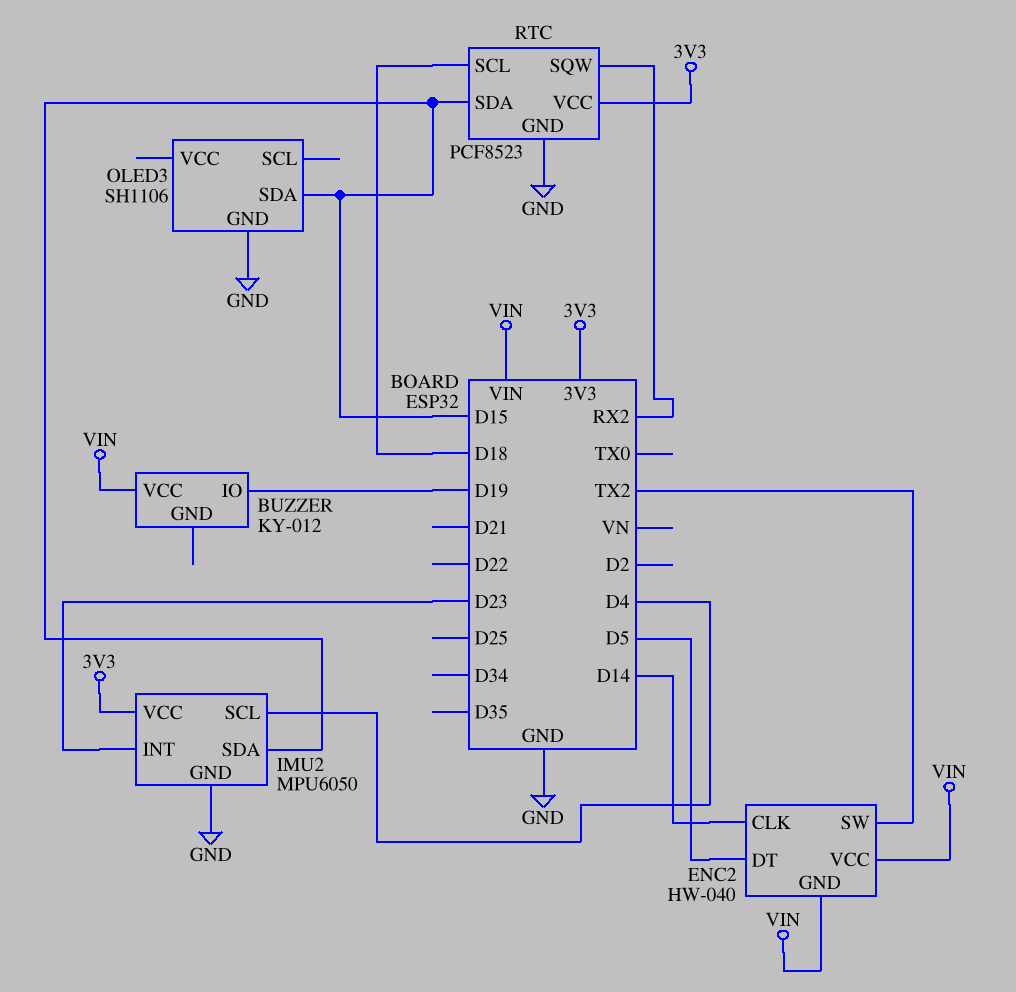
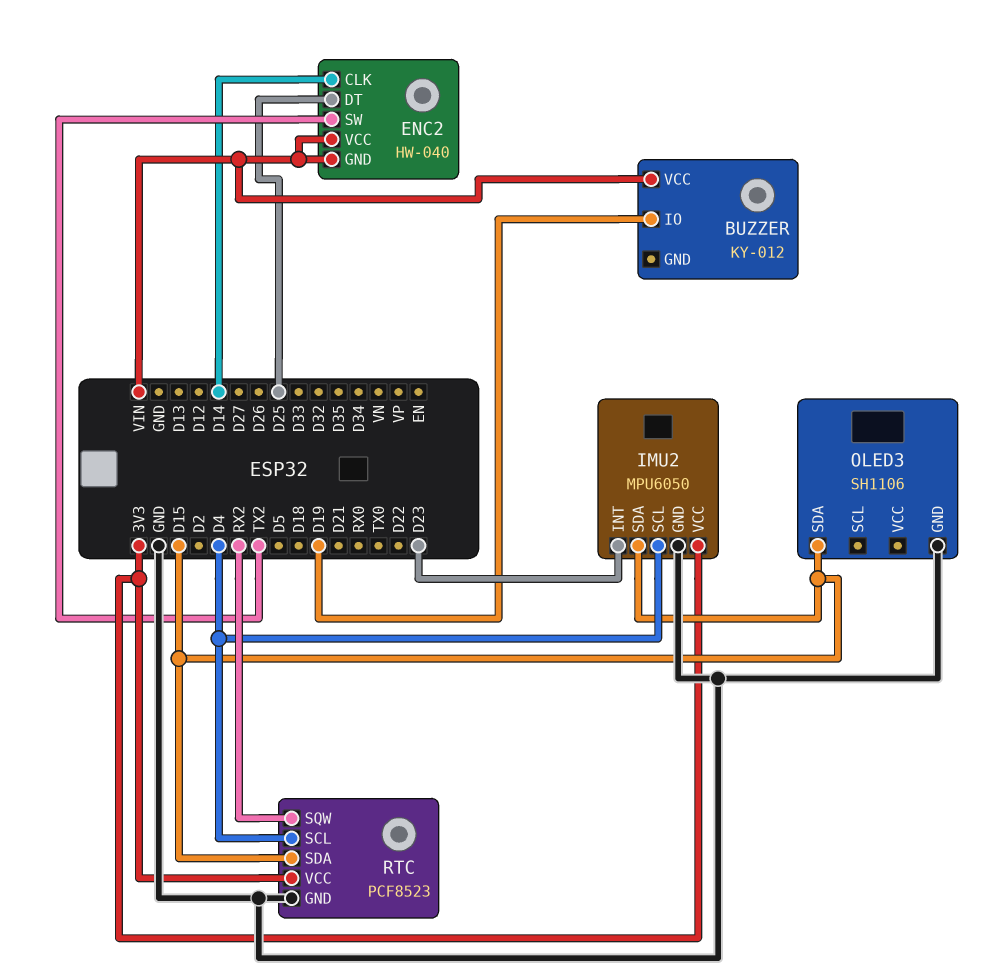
ENC2 pin DT: D5 -> D25
RTC pin SCL: D18 -> D4

